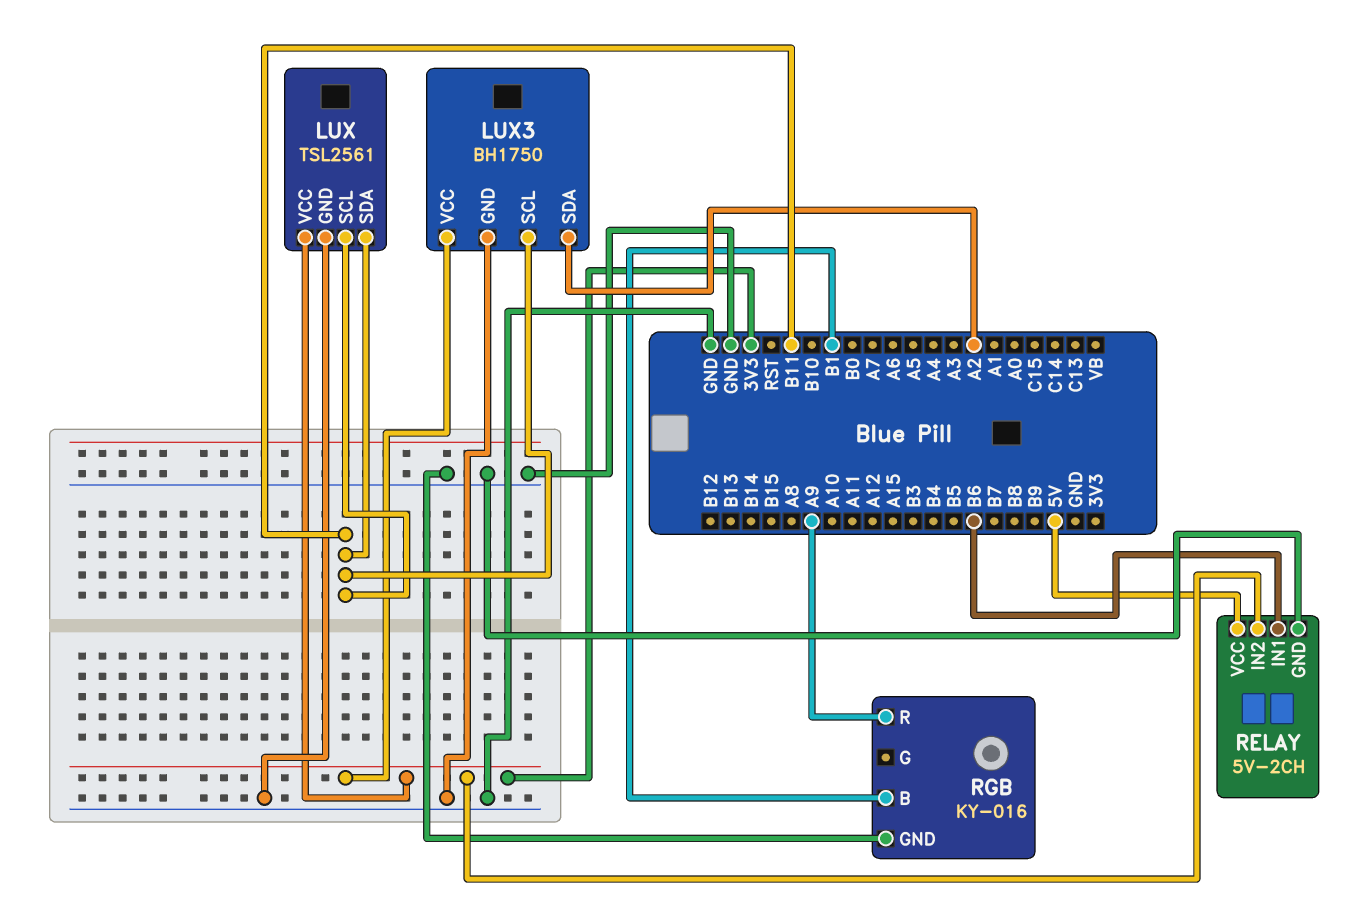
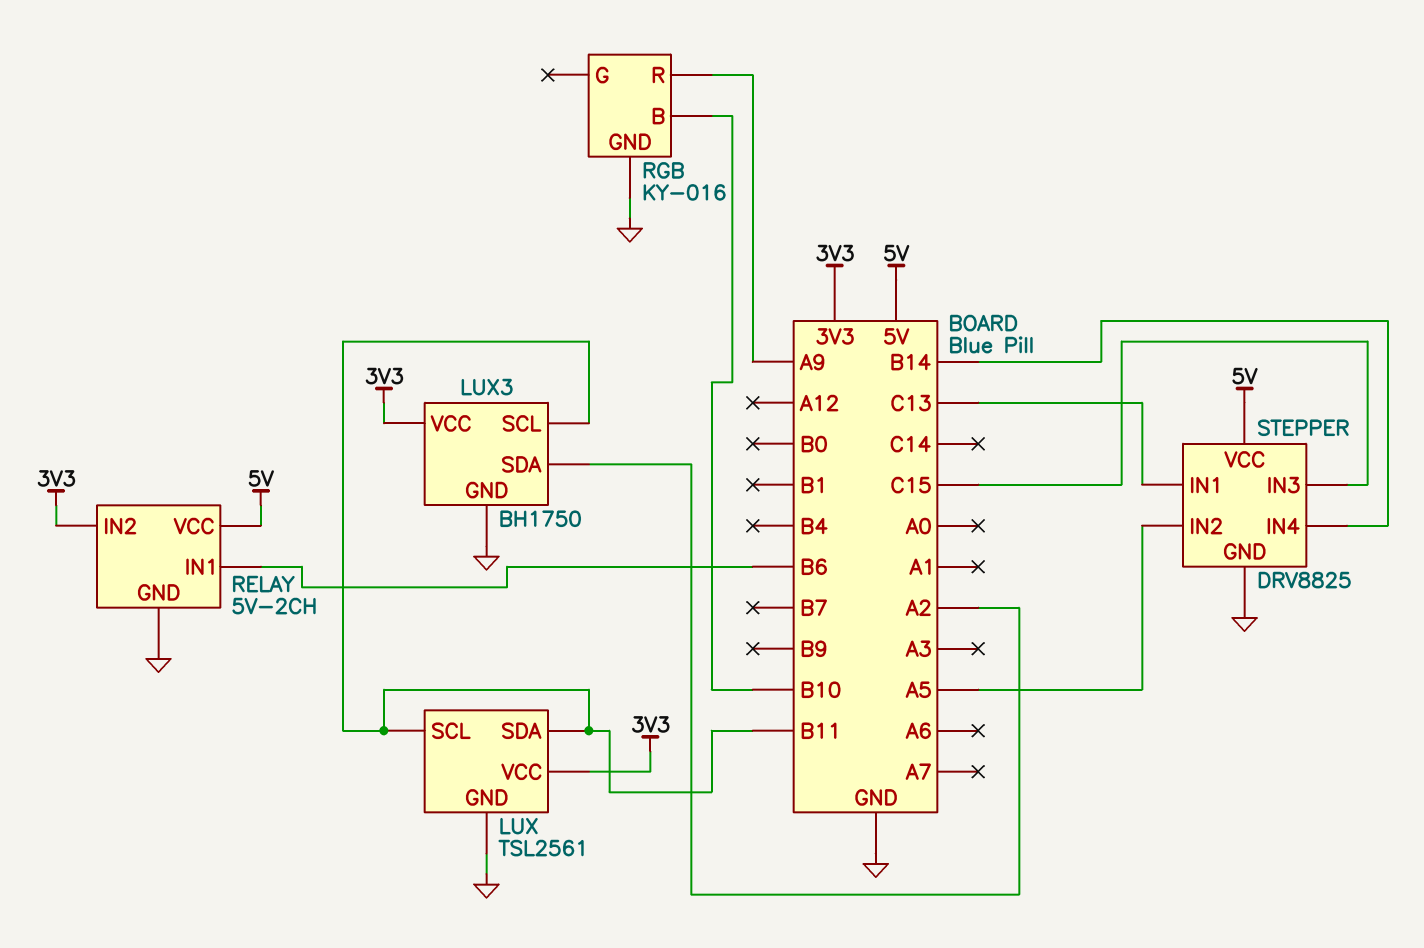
RGB pin B: B1 -> B10
STEPPER: none -> DRV8825
STEPPER pin GND: none -> GND
STEPPER pin IN1: none -> C13
STEPPER pin IN2: none -> A5
STEPPER pin IN3: none -> C15
STEPPER pin IN4: none -> B14
STEPPER pin VCC: none -> 5V

